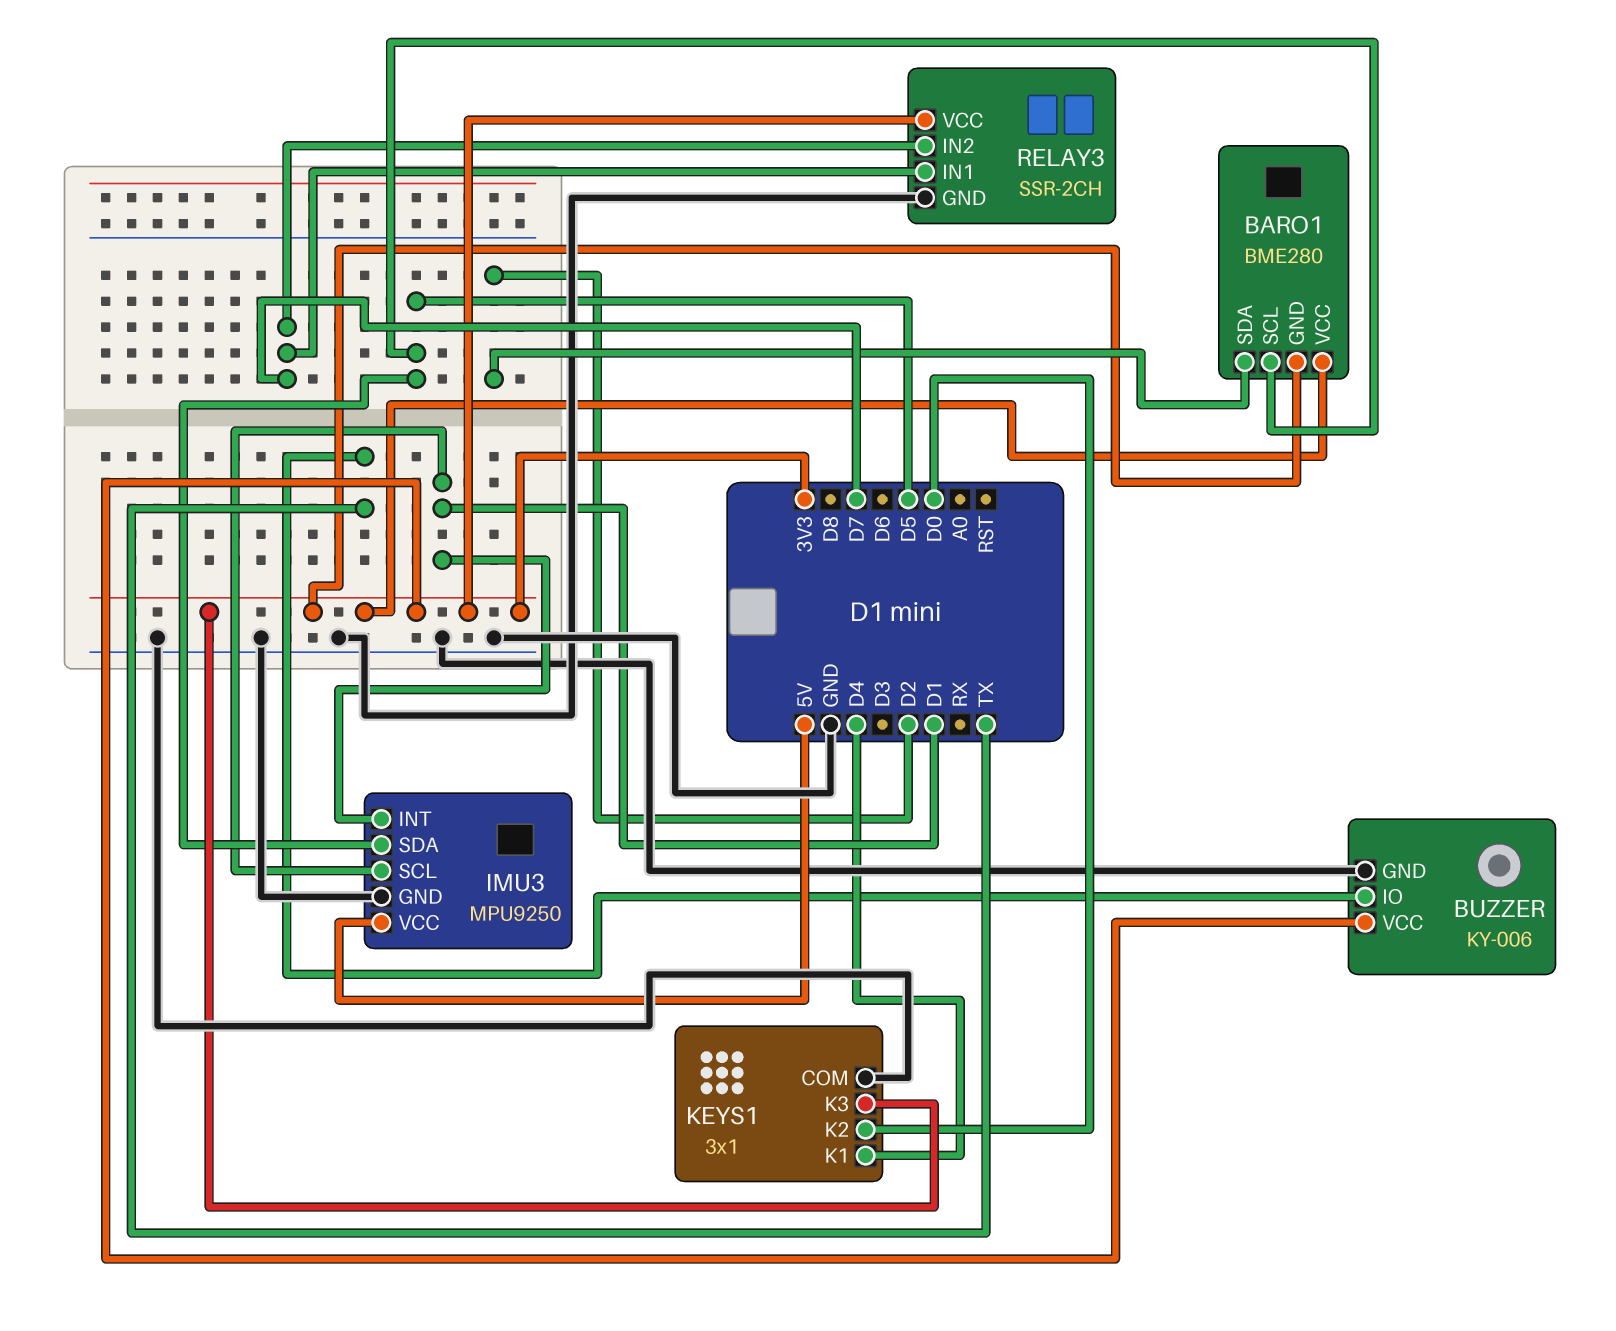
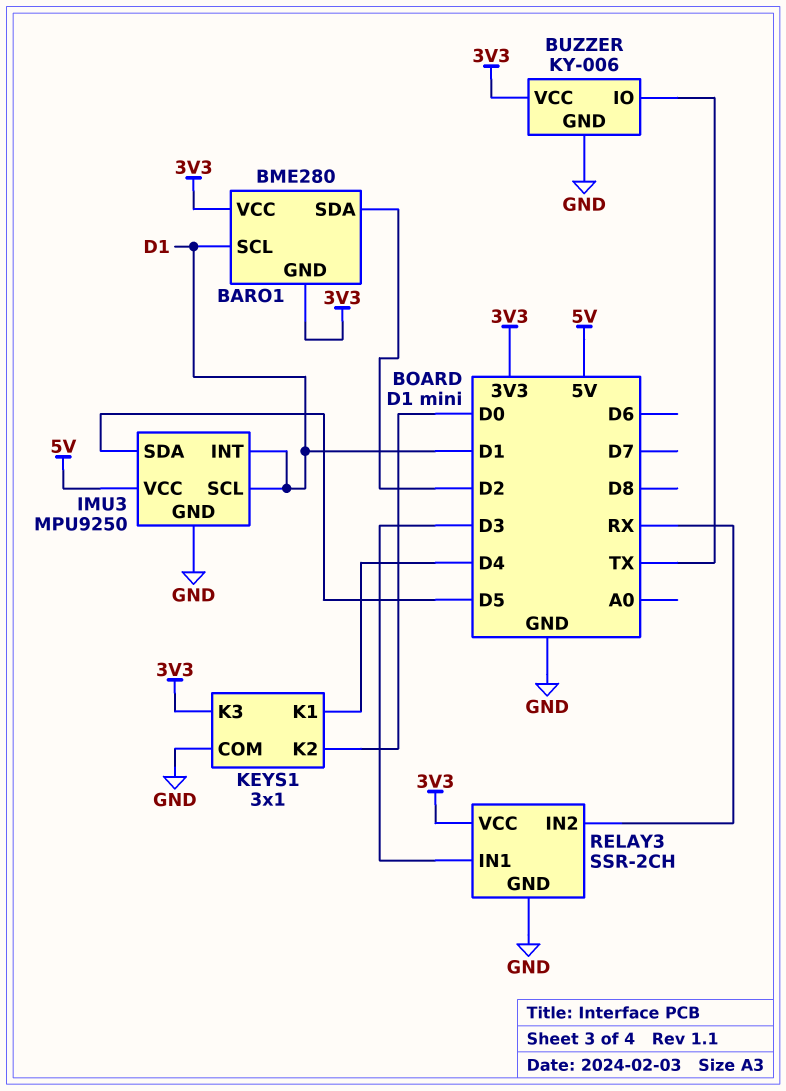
BARO1 pin SCL: D5 -> D1
RELAY3 pin IN1: D7 -> D3
RELAY3 pin IN2: D7 -> RX

